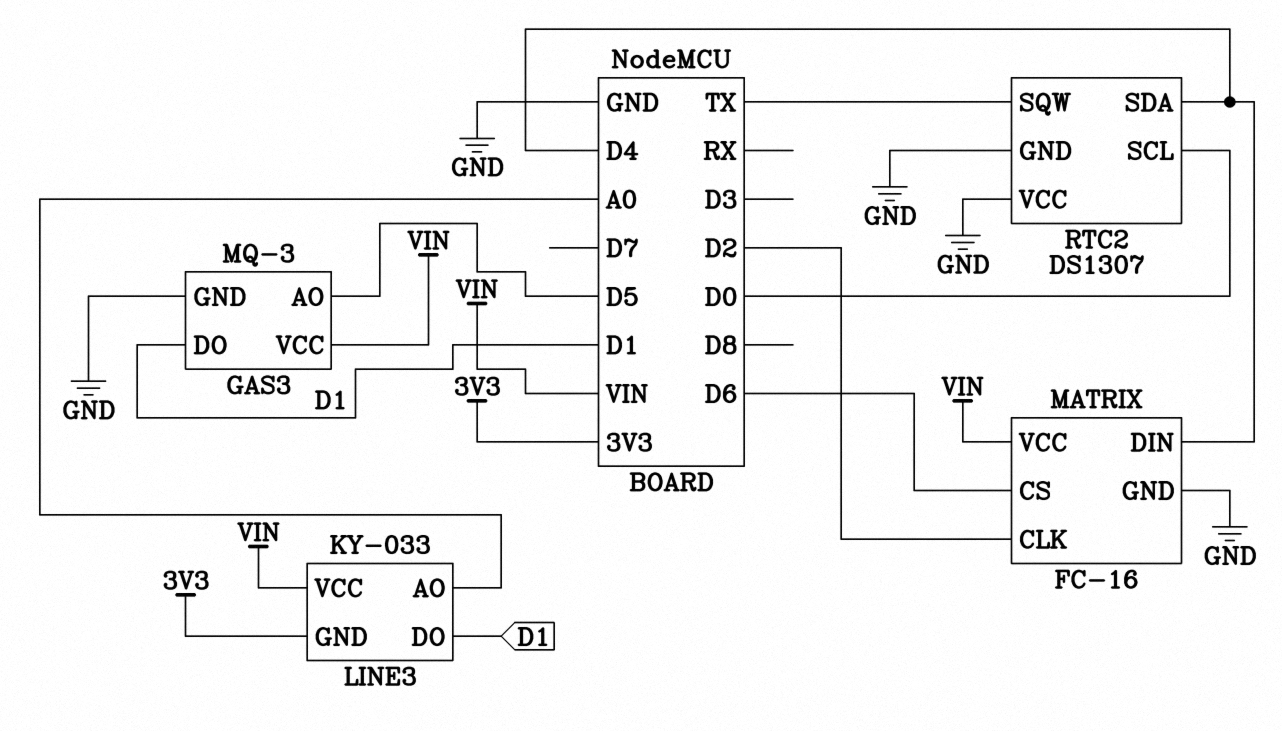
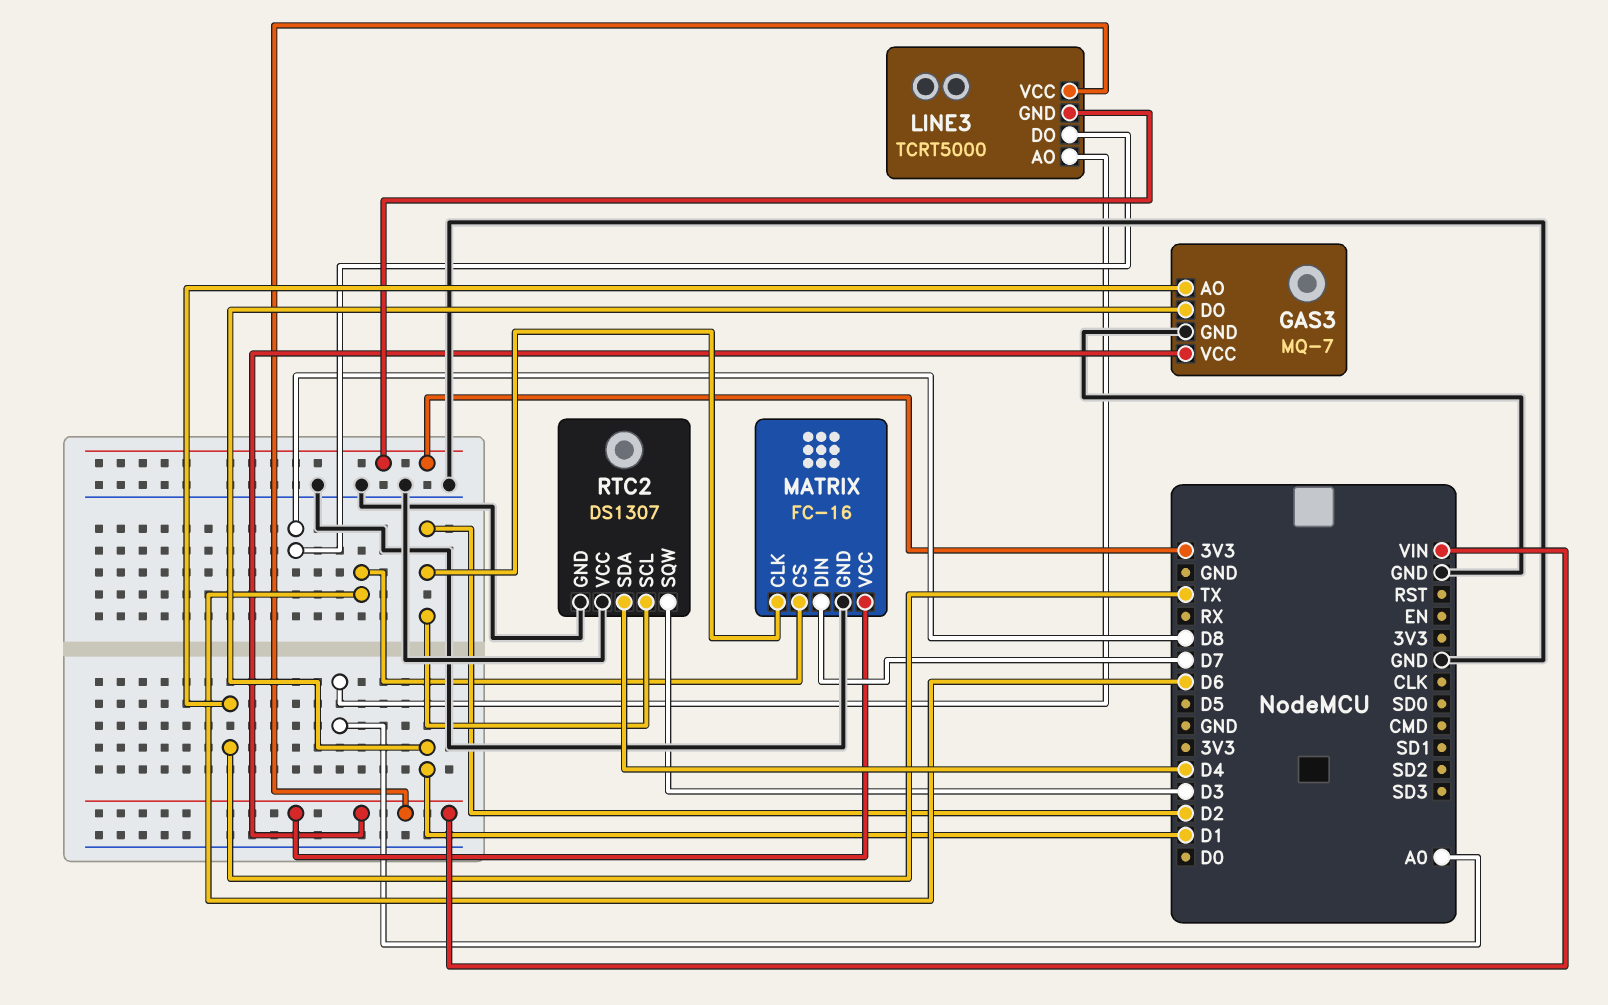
GAS3: MQ-3 -> MQ-7
GAS3 pin AO: D5 -> TX
LINE3: KY-033 -> TCRT5000
LINE3 pin DO: D1 -> D8
MATRIX pin DIN: D4 -> D7
RTC2 pin SCL: D0 -> D2
RTC2 pin SQW: TX -> D3

